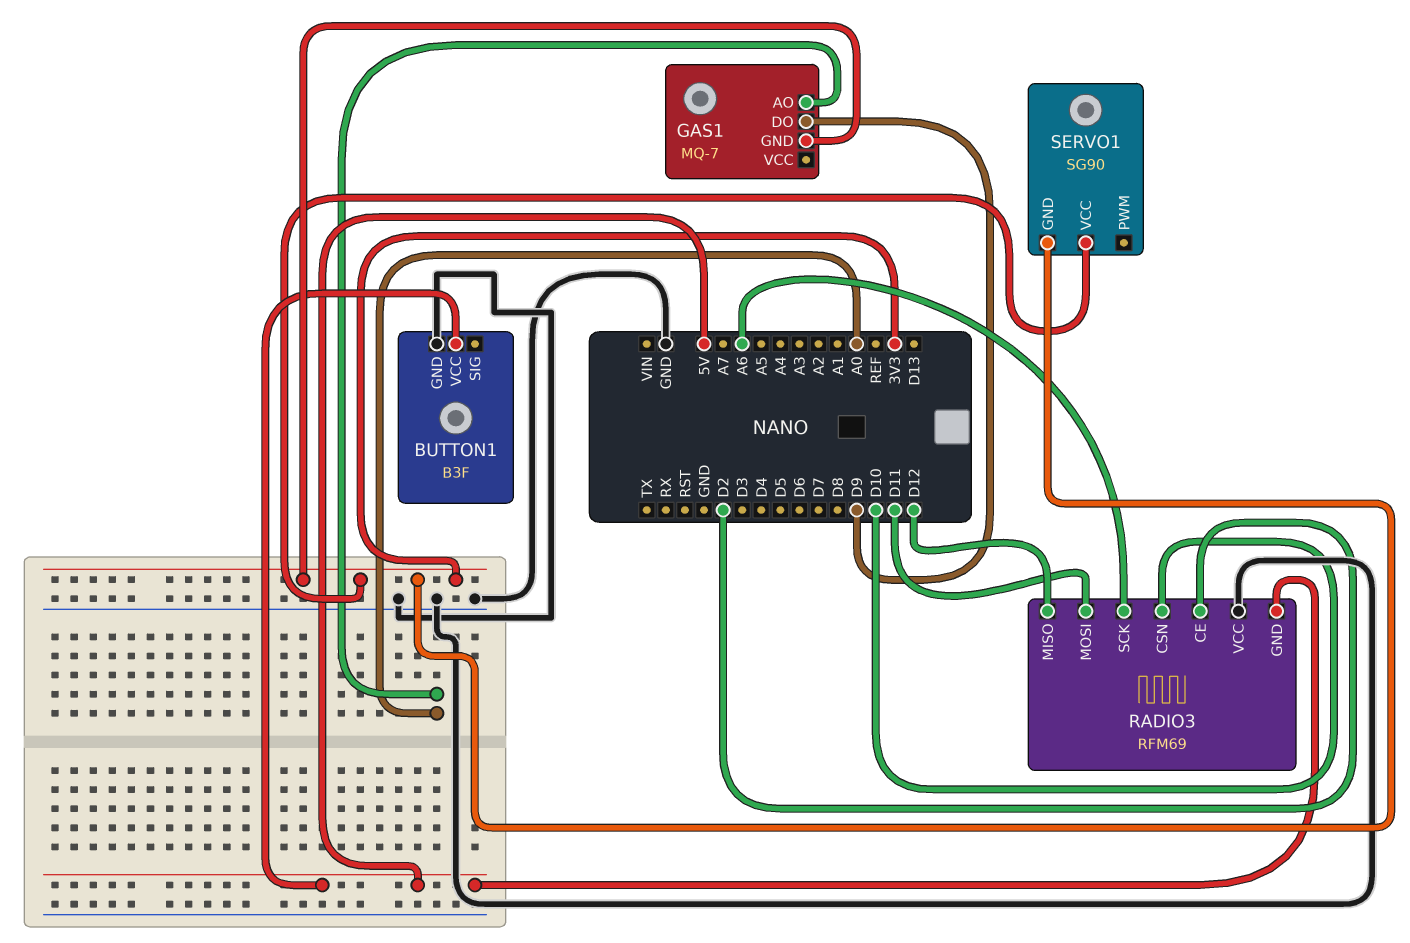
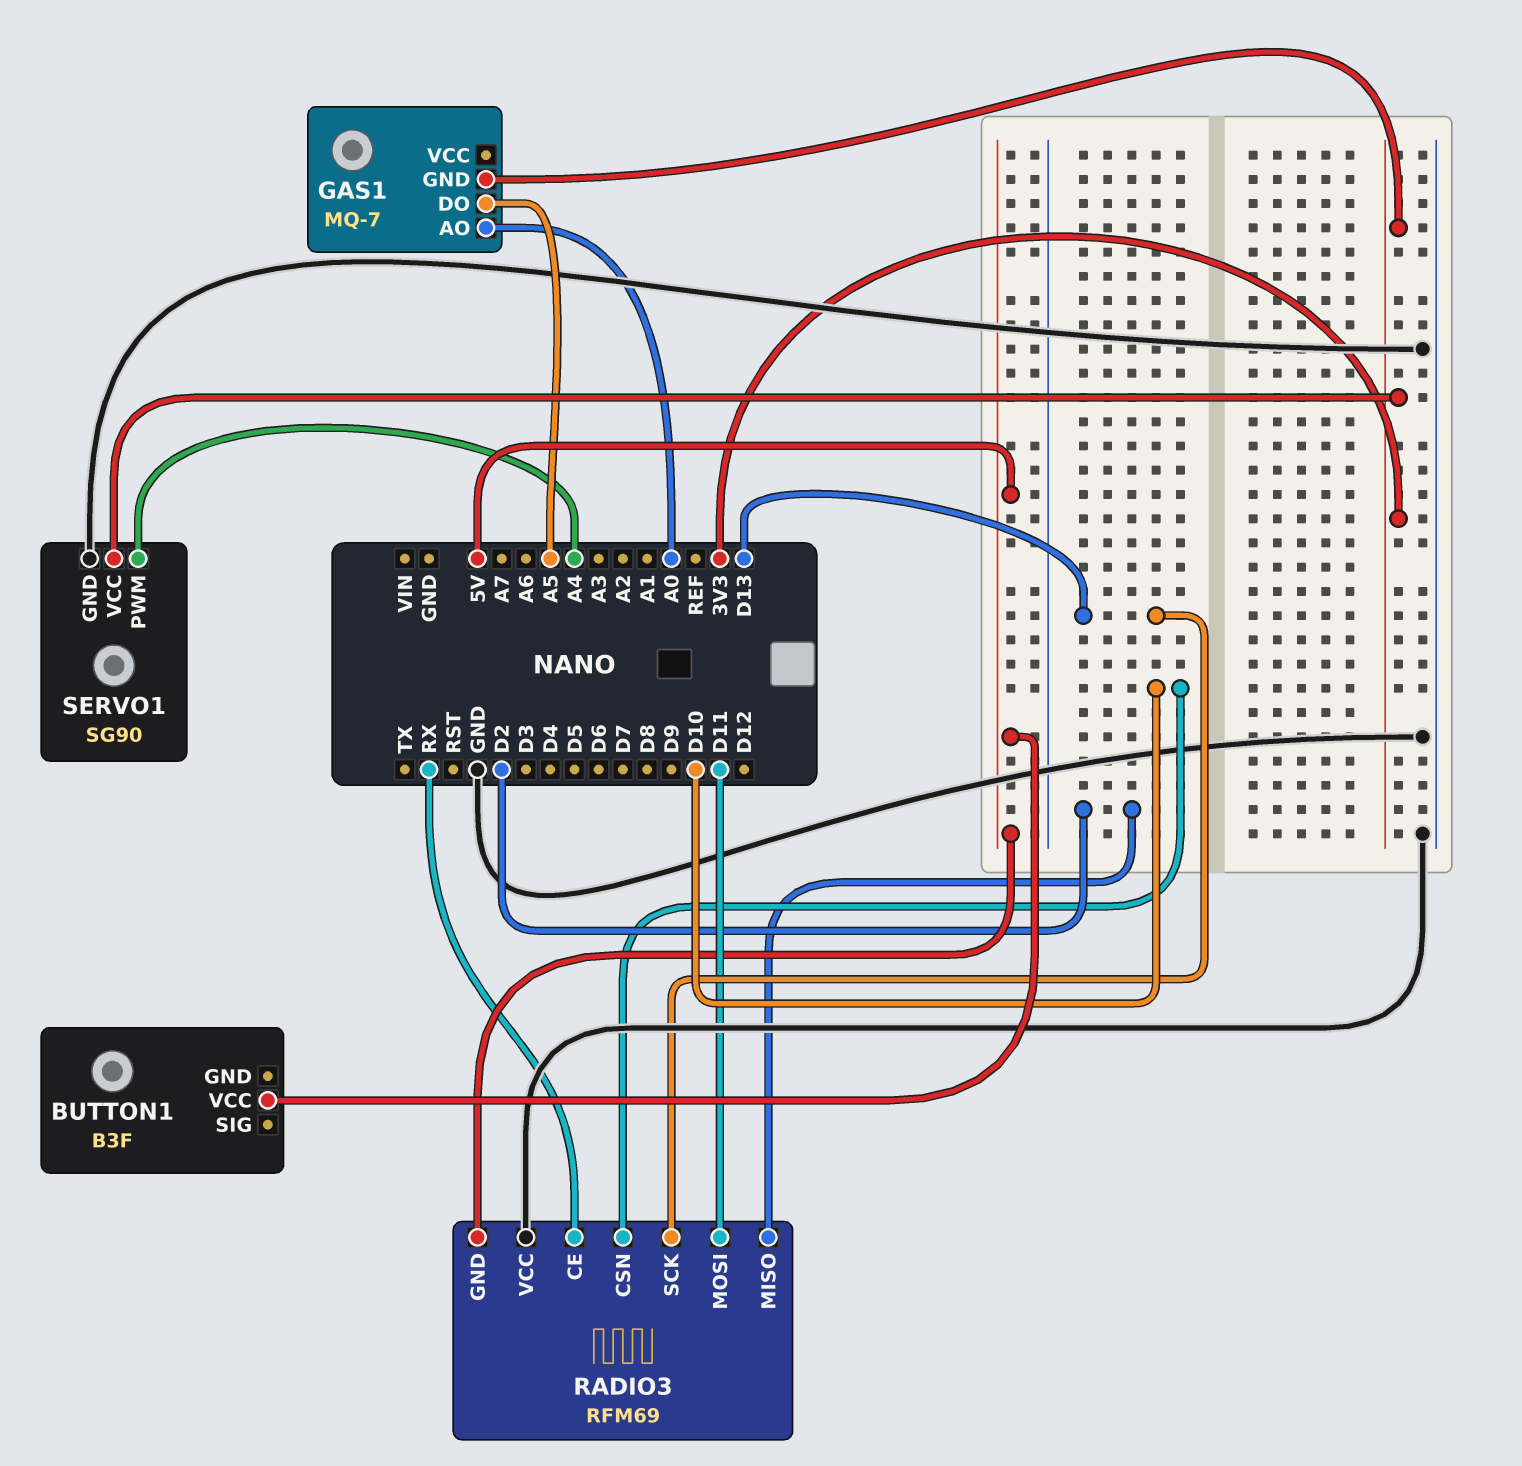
BUTTON1 pin GND: GND -> none
GAS1 pin DO: D9 -> A5
RADIO3 pin CE: D2 -> RX
RADIO3 pin MISO: D12 -> D2
RADIO3 pin SCK: A6 -> D13
SERVO1 pin GND: 3V3 -> GND
SERVO1 pin PWM: none -> A4

